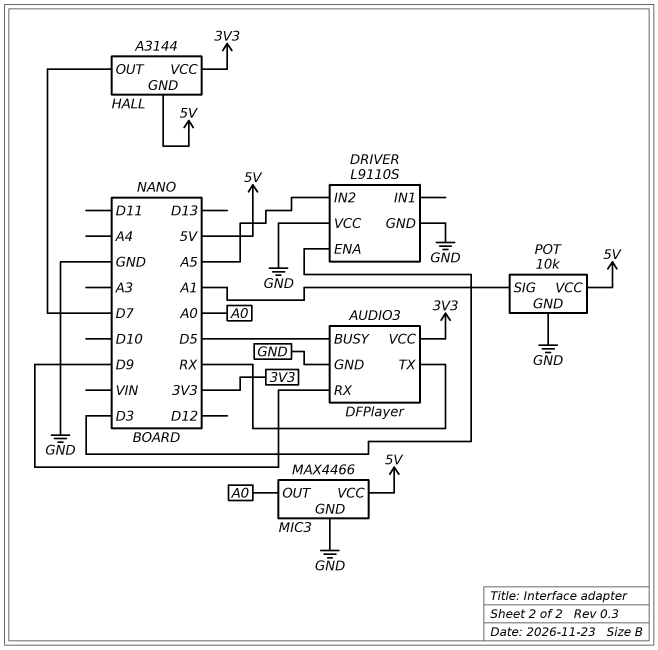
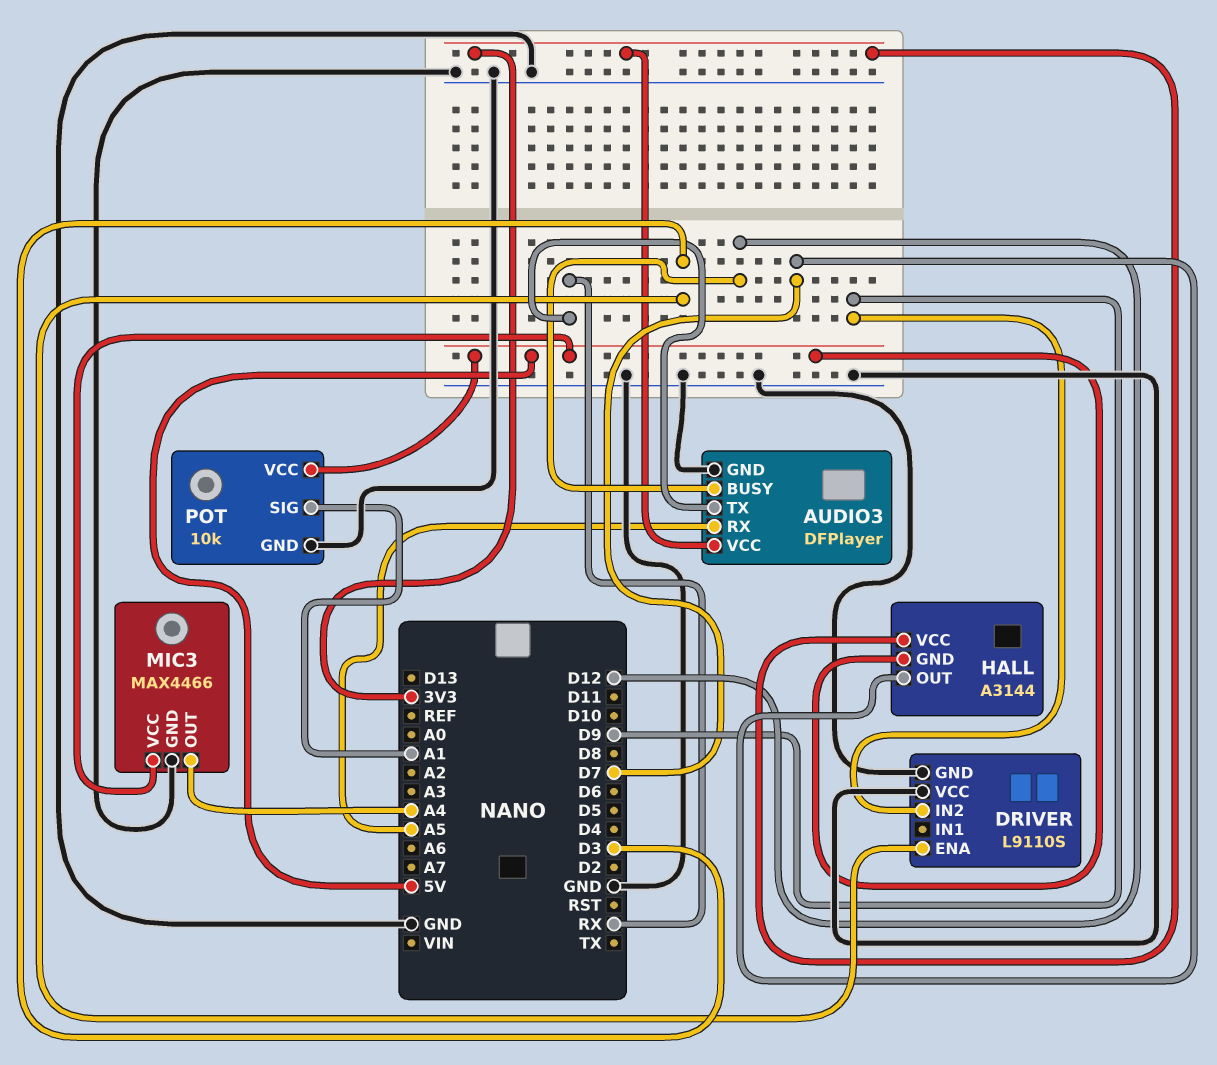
AUDIO3 pin BUSY: D5 -> D12
AUDIO3 pin RX: D9 -> A5
DRIVER pin IN2: A5 -> D9
MIC3 pin OUT: A0 -> A4

